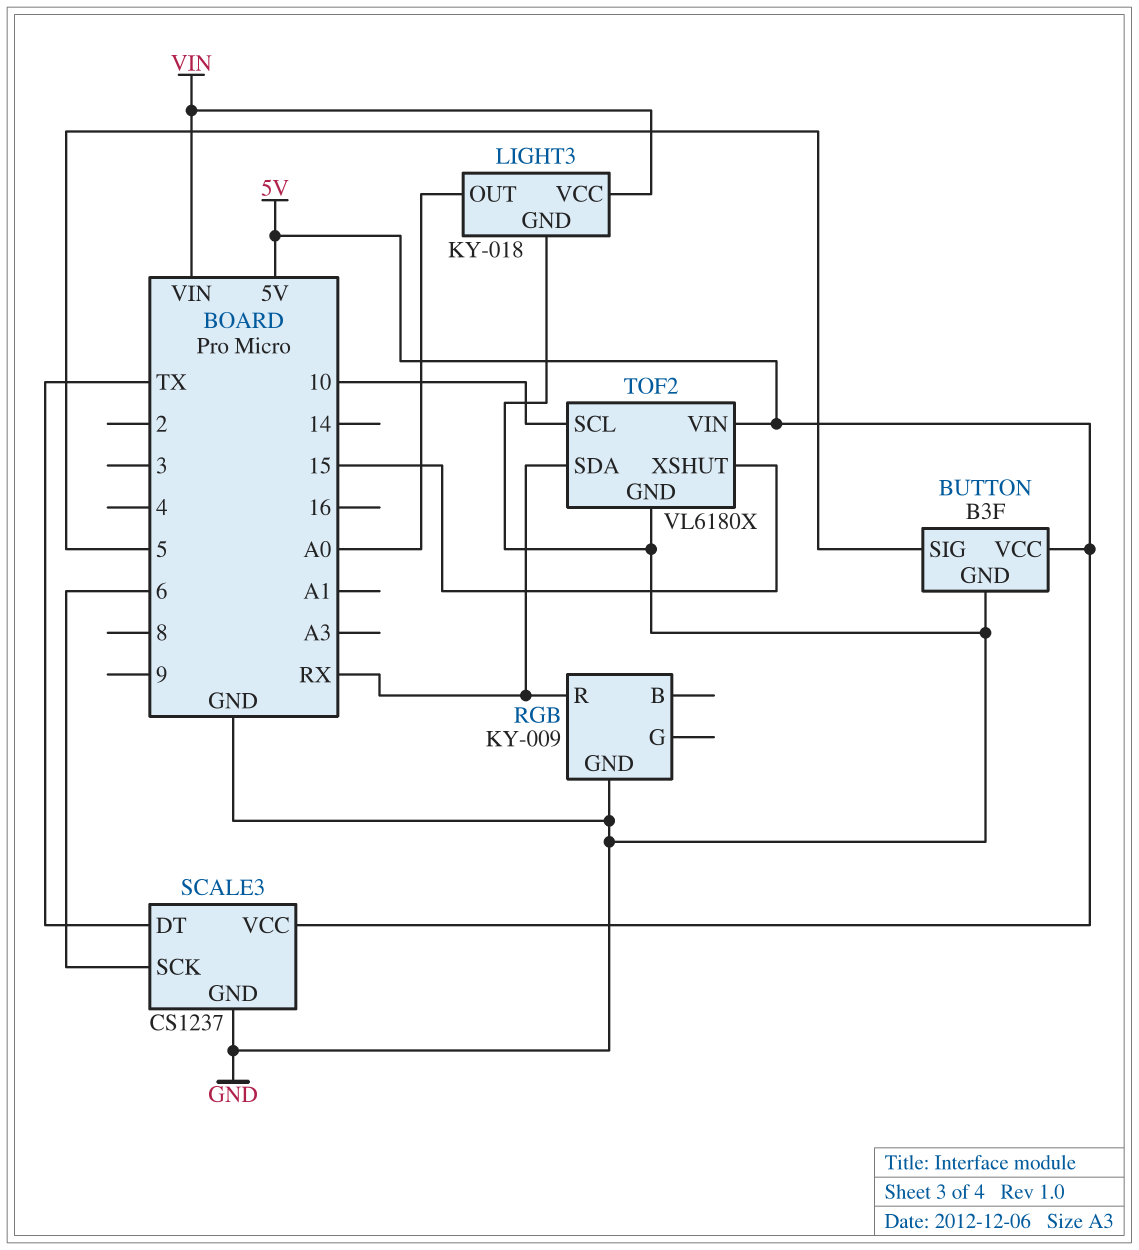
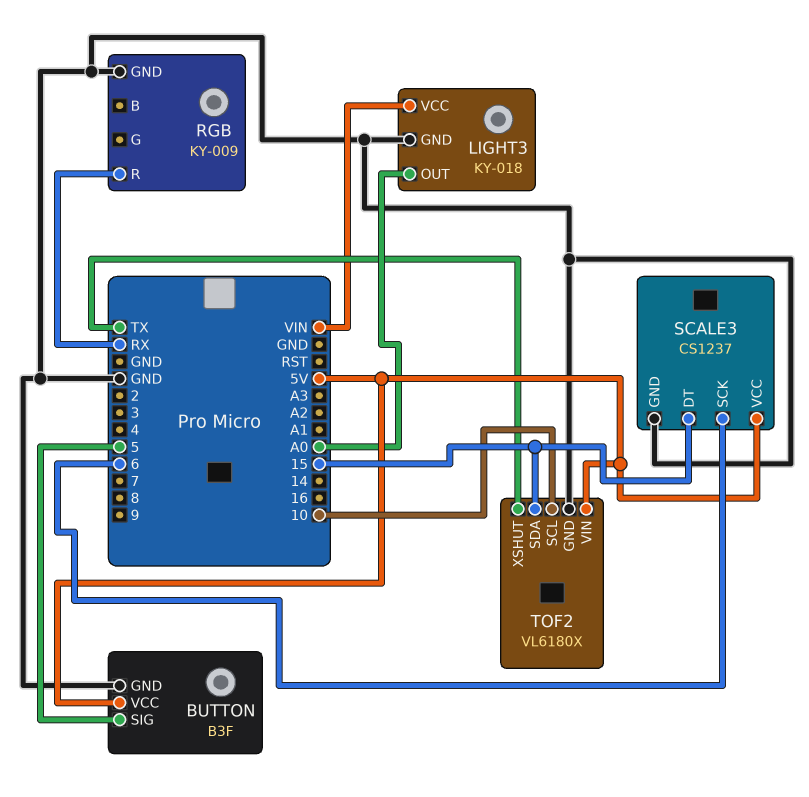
SCALE3 pin DT: TX -> 15
TOF2 pin SDA: RX -> 15
TOF2 pin XSHUT: 15 -> TX

